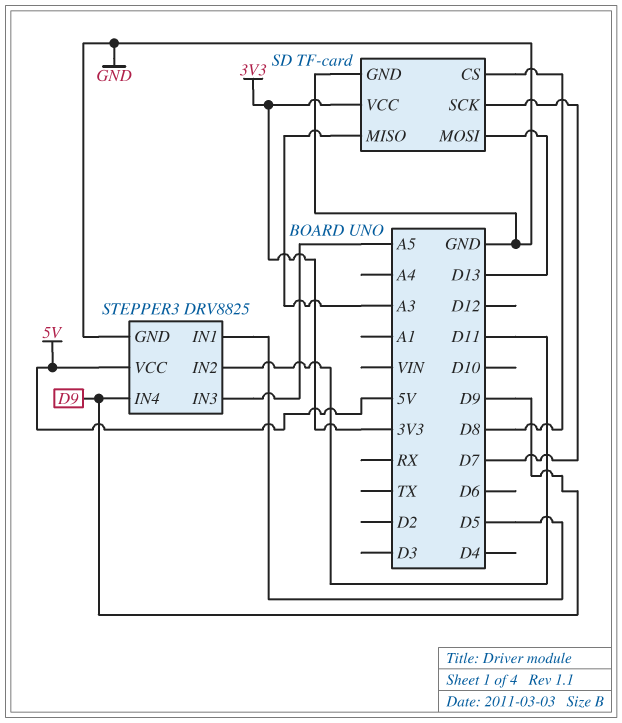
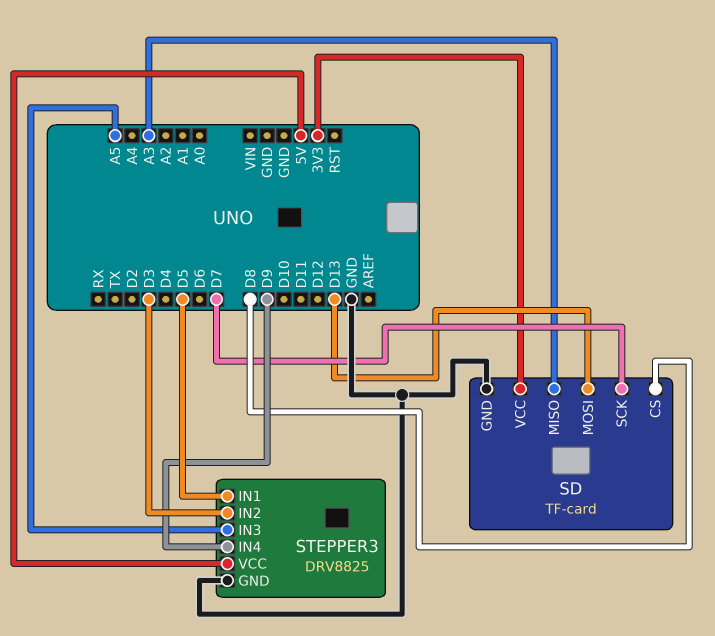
STEPPER3 pin IN2: D11 -> D3

